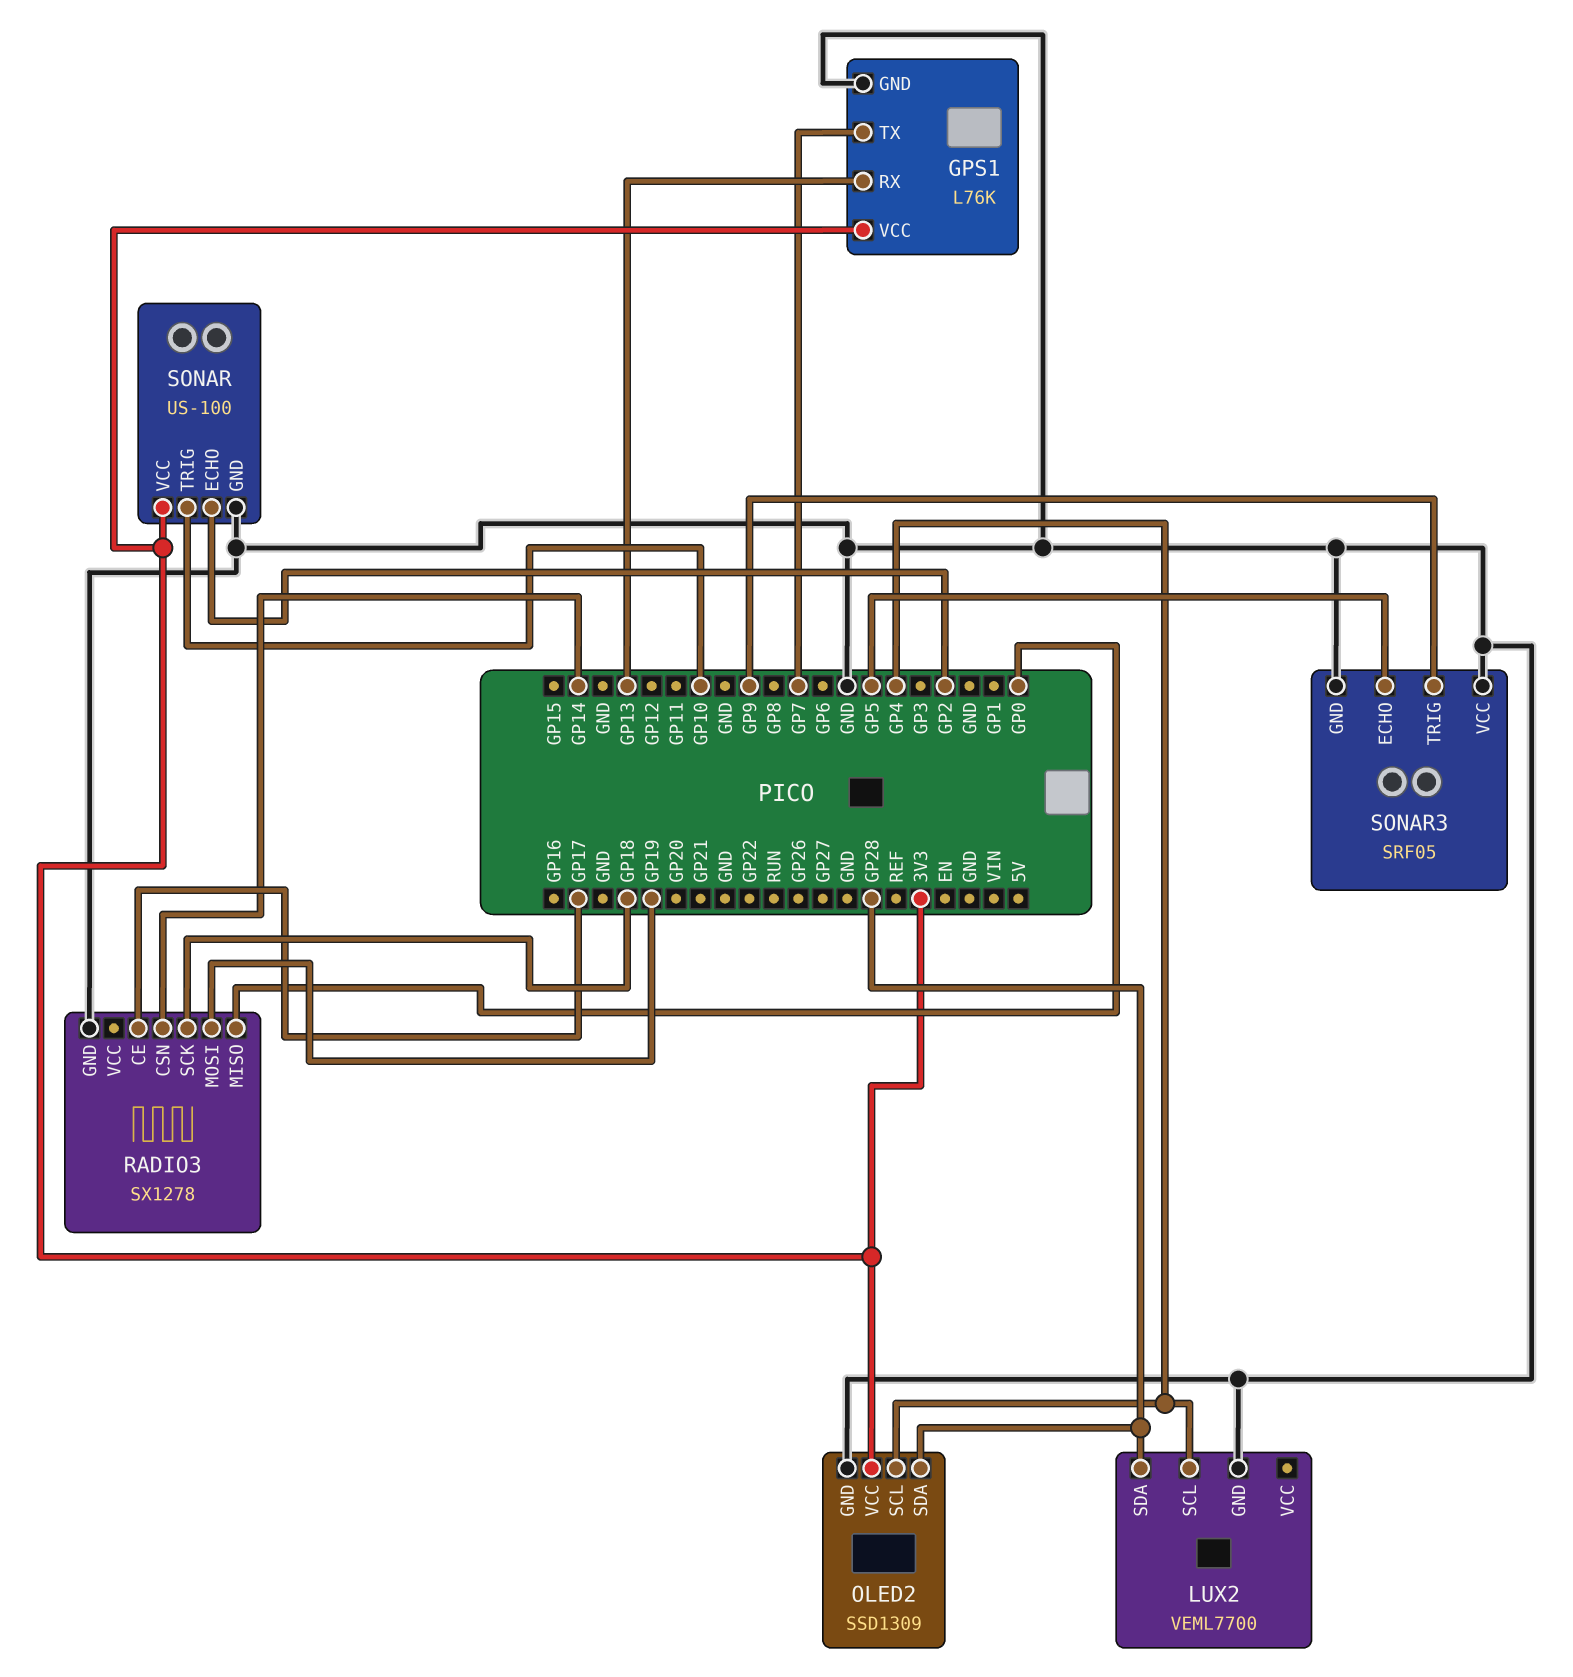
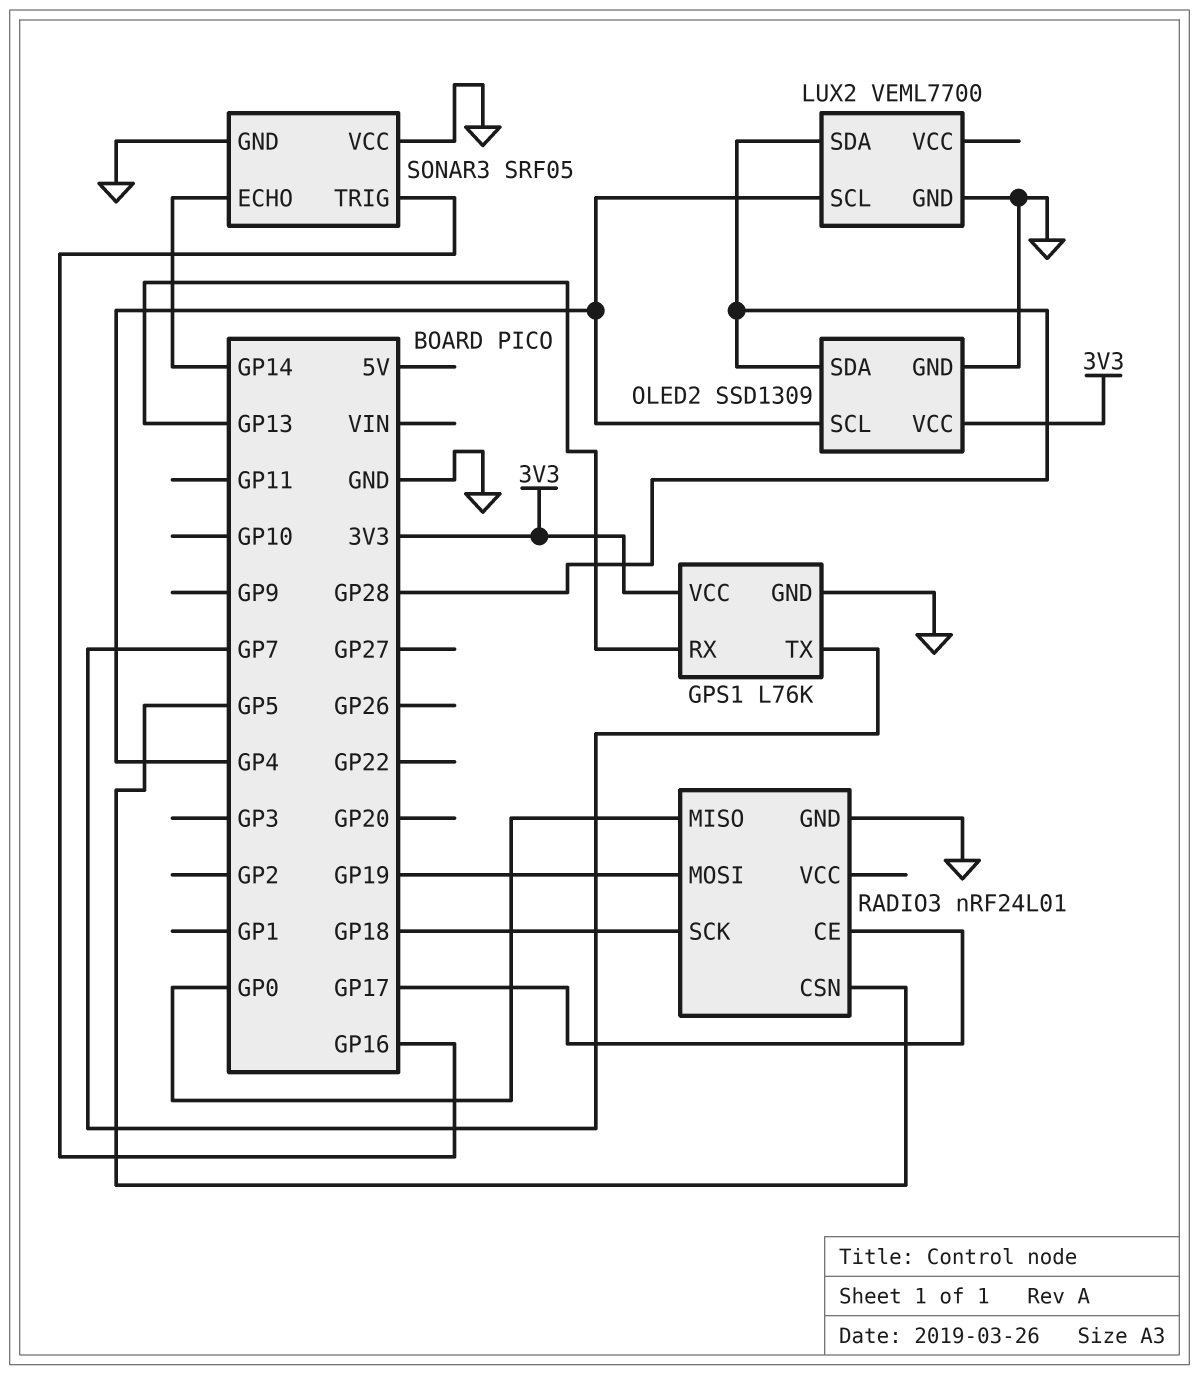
RADIO3: SX1278 -> nRF24L01
RADIO3 pin CSN: GP14 -> GP5
SONAR: US-100 -> none
SONAR pin ECHO: GP2 -> none
SONAR pin GND: GND -> none
SONAR pin TRIG: GP10 -> none
SONAR pin VCC: 3V3 -> none
SONAR3 pin ECHO: GP5 -> GP14
SONAR3 pin TRIG: GP9 -> GP16

